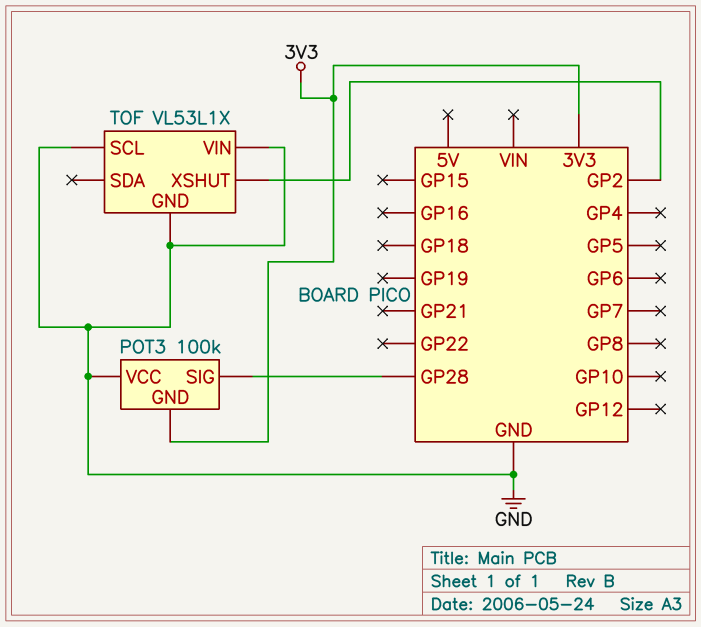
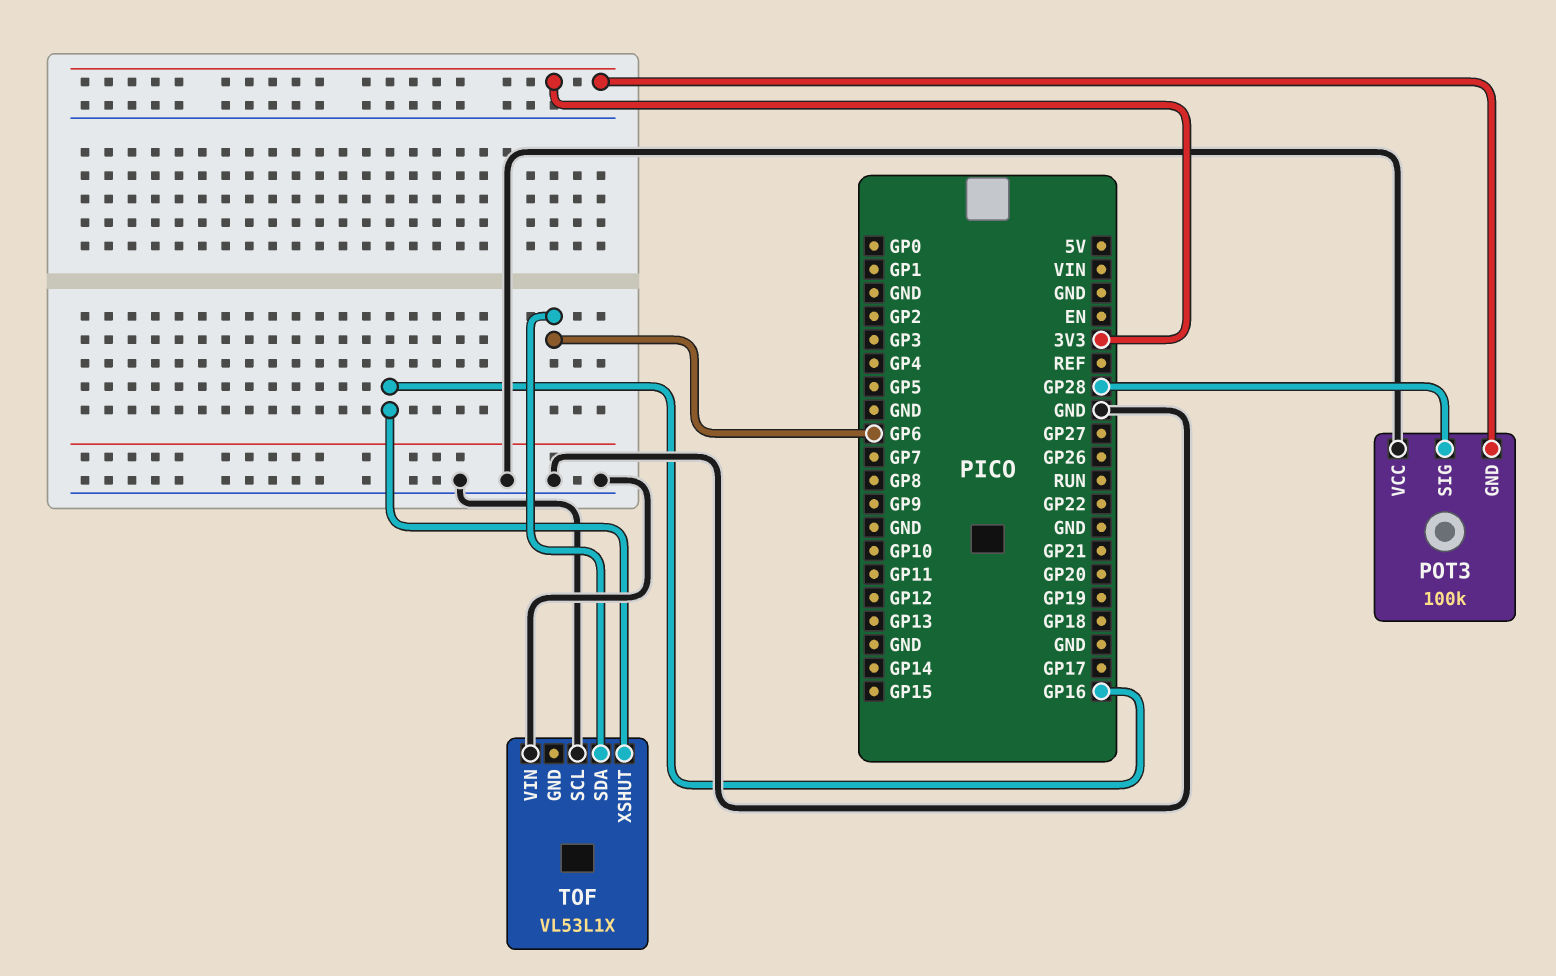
TOF pin GND: GND -> none
TOF pin SDA: none -> GP6
TOF pin XSHUT: GP2 -> GP16

